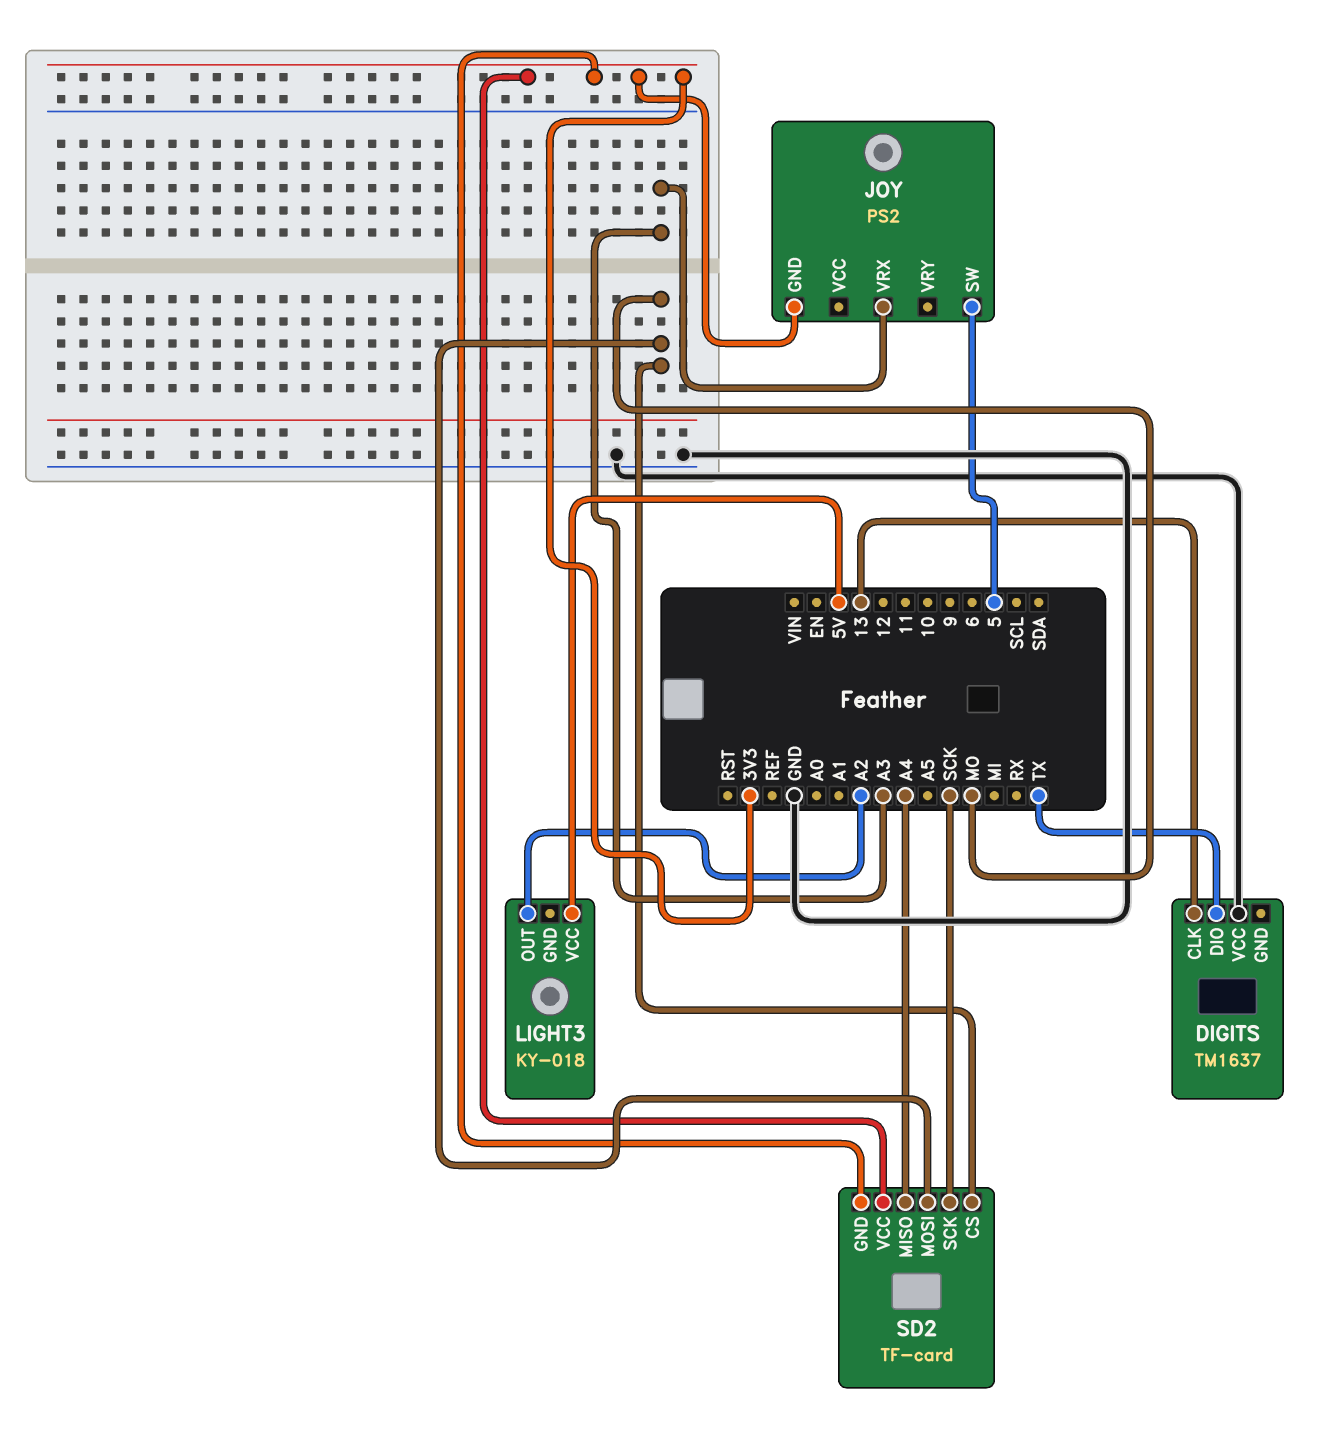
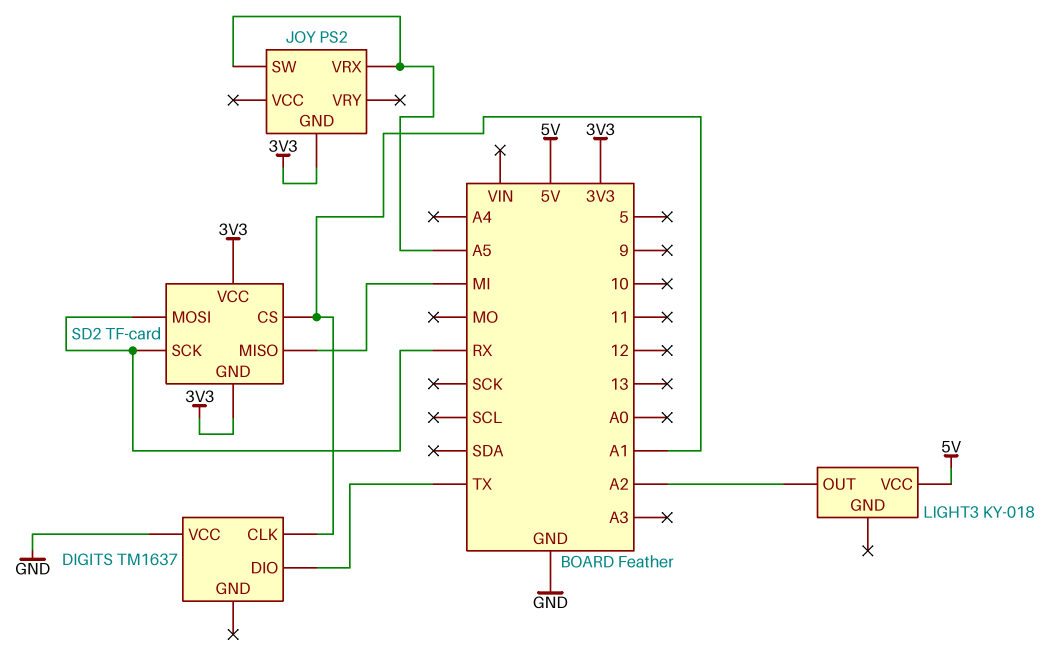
DIGITS pin CLK: 13 -> A1
JOY pin SW: 5 -> A5
JOY pin VRX: A3 -> A5
SD2 pin CS: MO -> A1
SD2 pin MISO: A4 -> MI
SD2 pin MOSI: MO -> RX
SD2 pin SCK: SCK -> RX

